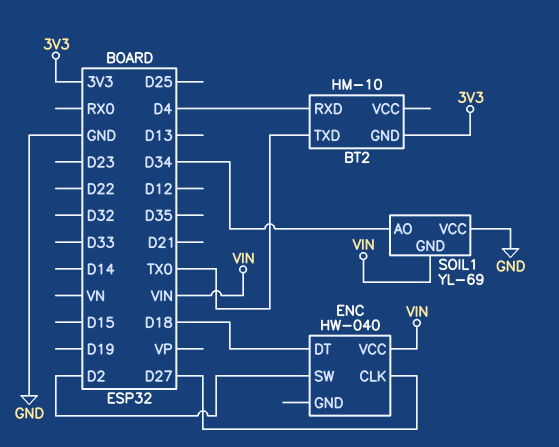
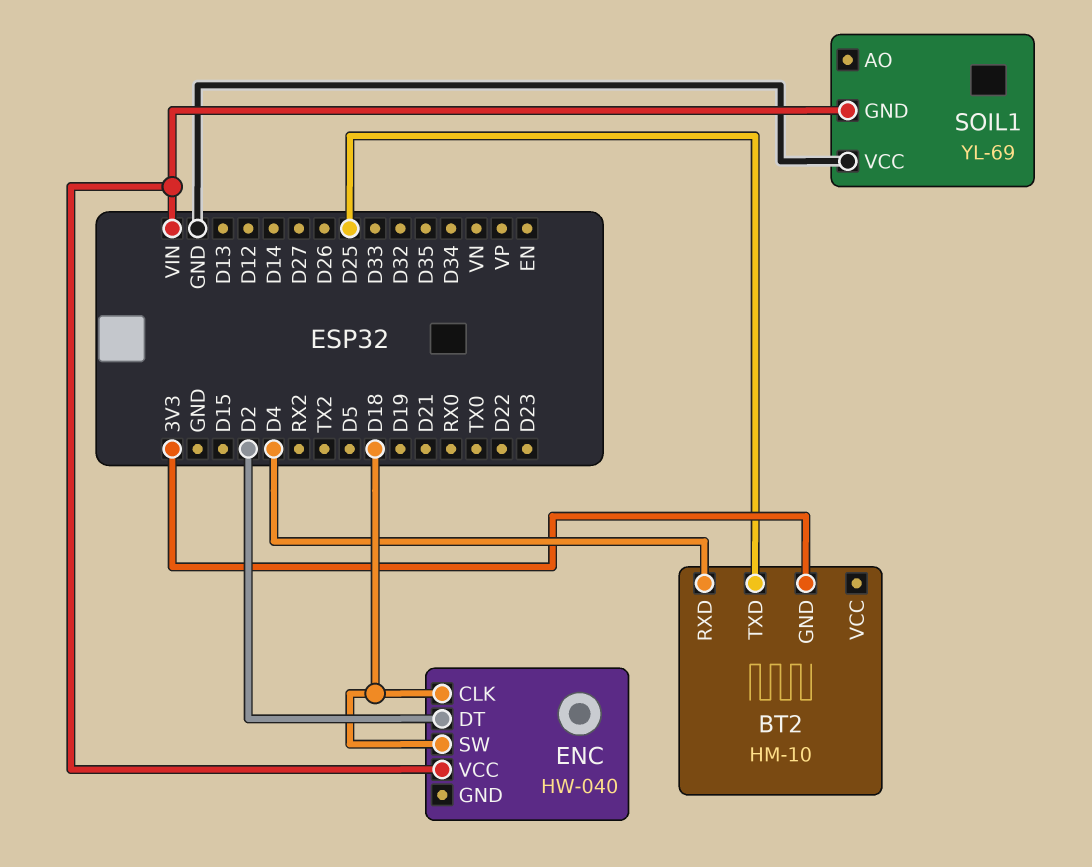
BT2 pin TXD: TX0 -> D25
ENC pin CLK: D27 -> D18
ENC pin DT: D18 -> D2
ENC pin SW: D2 -> D18
SOIL1 pin AO: D34 -> none

